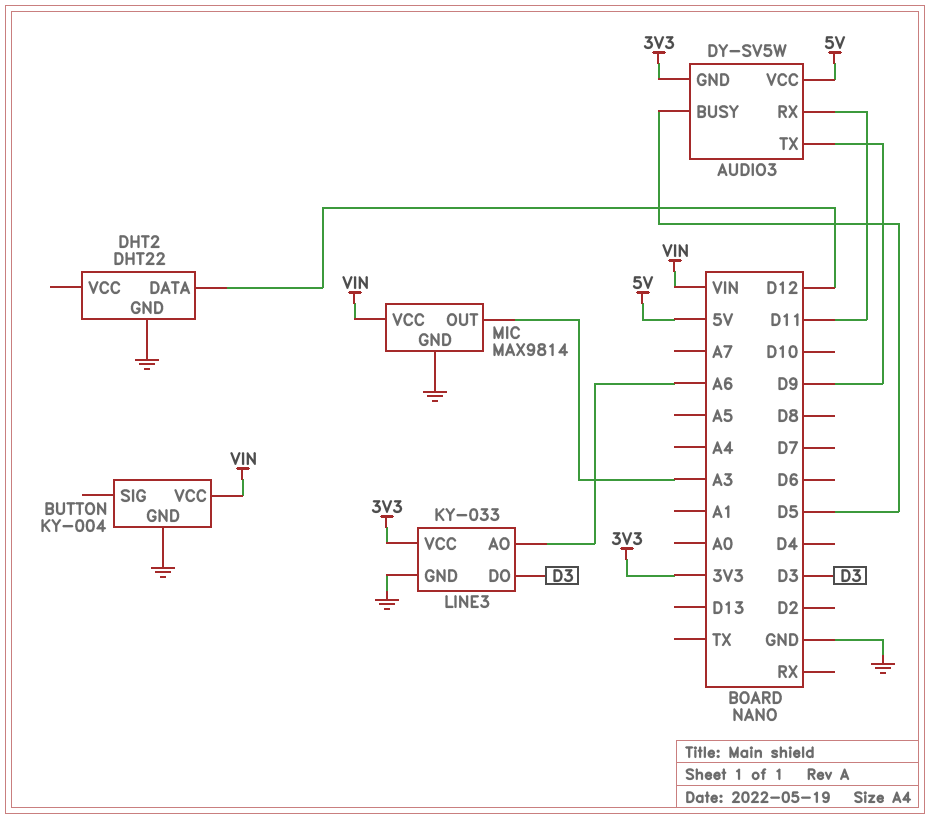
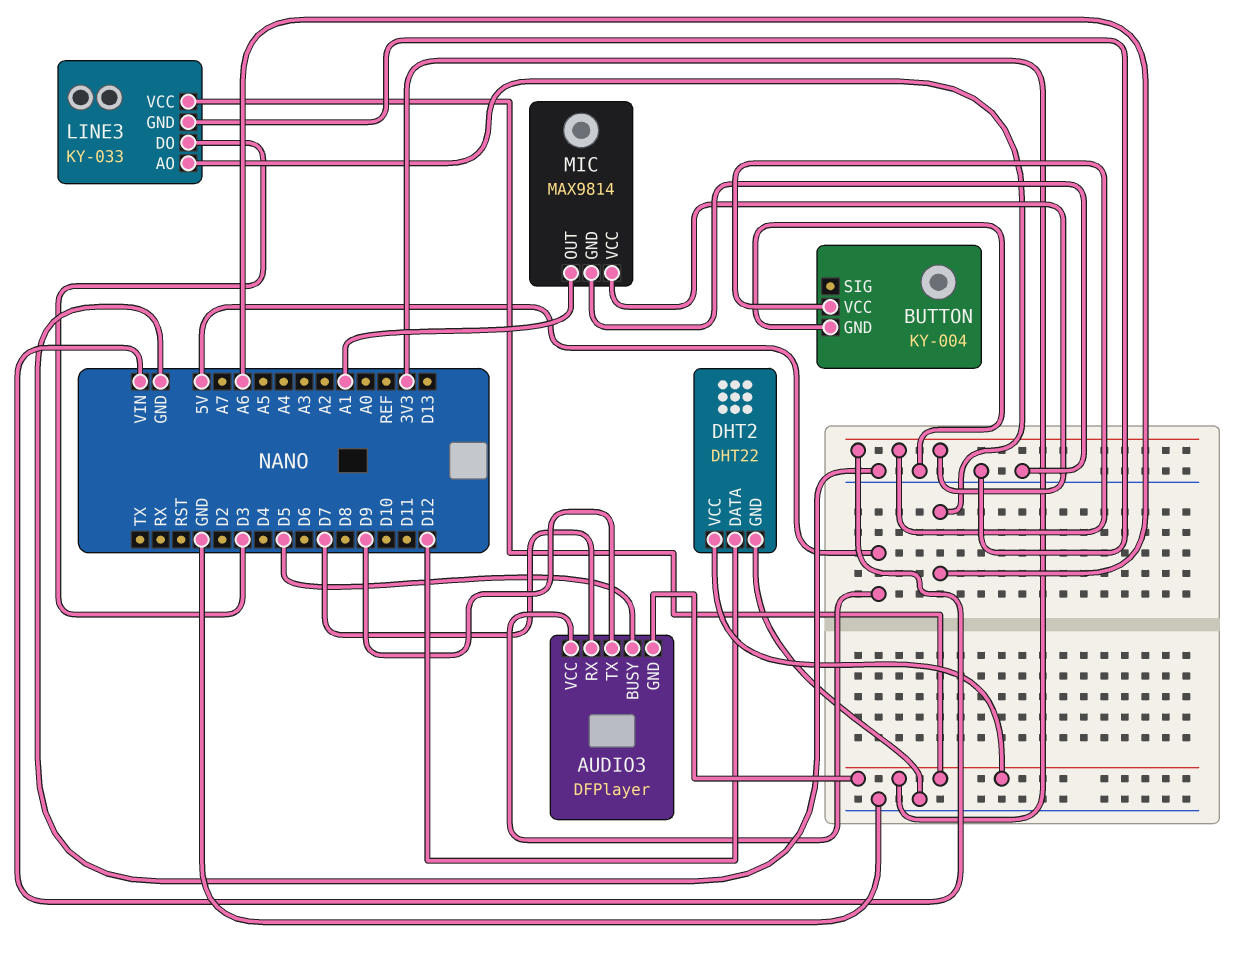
AUDIO3: DY-SV5W -> DFPlayer
AUDIO3 pin RX: D11 -> D7
DHT2 pin VCC: none -> 3V3
MIC pin OUT: A3 -> A1

